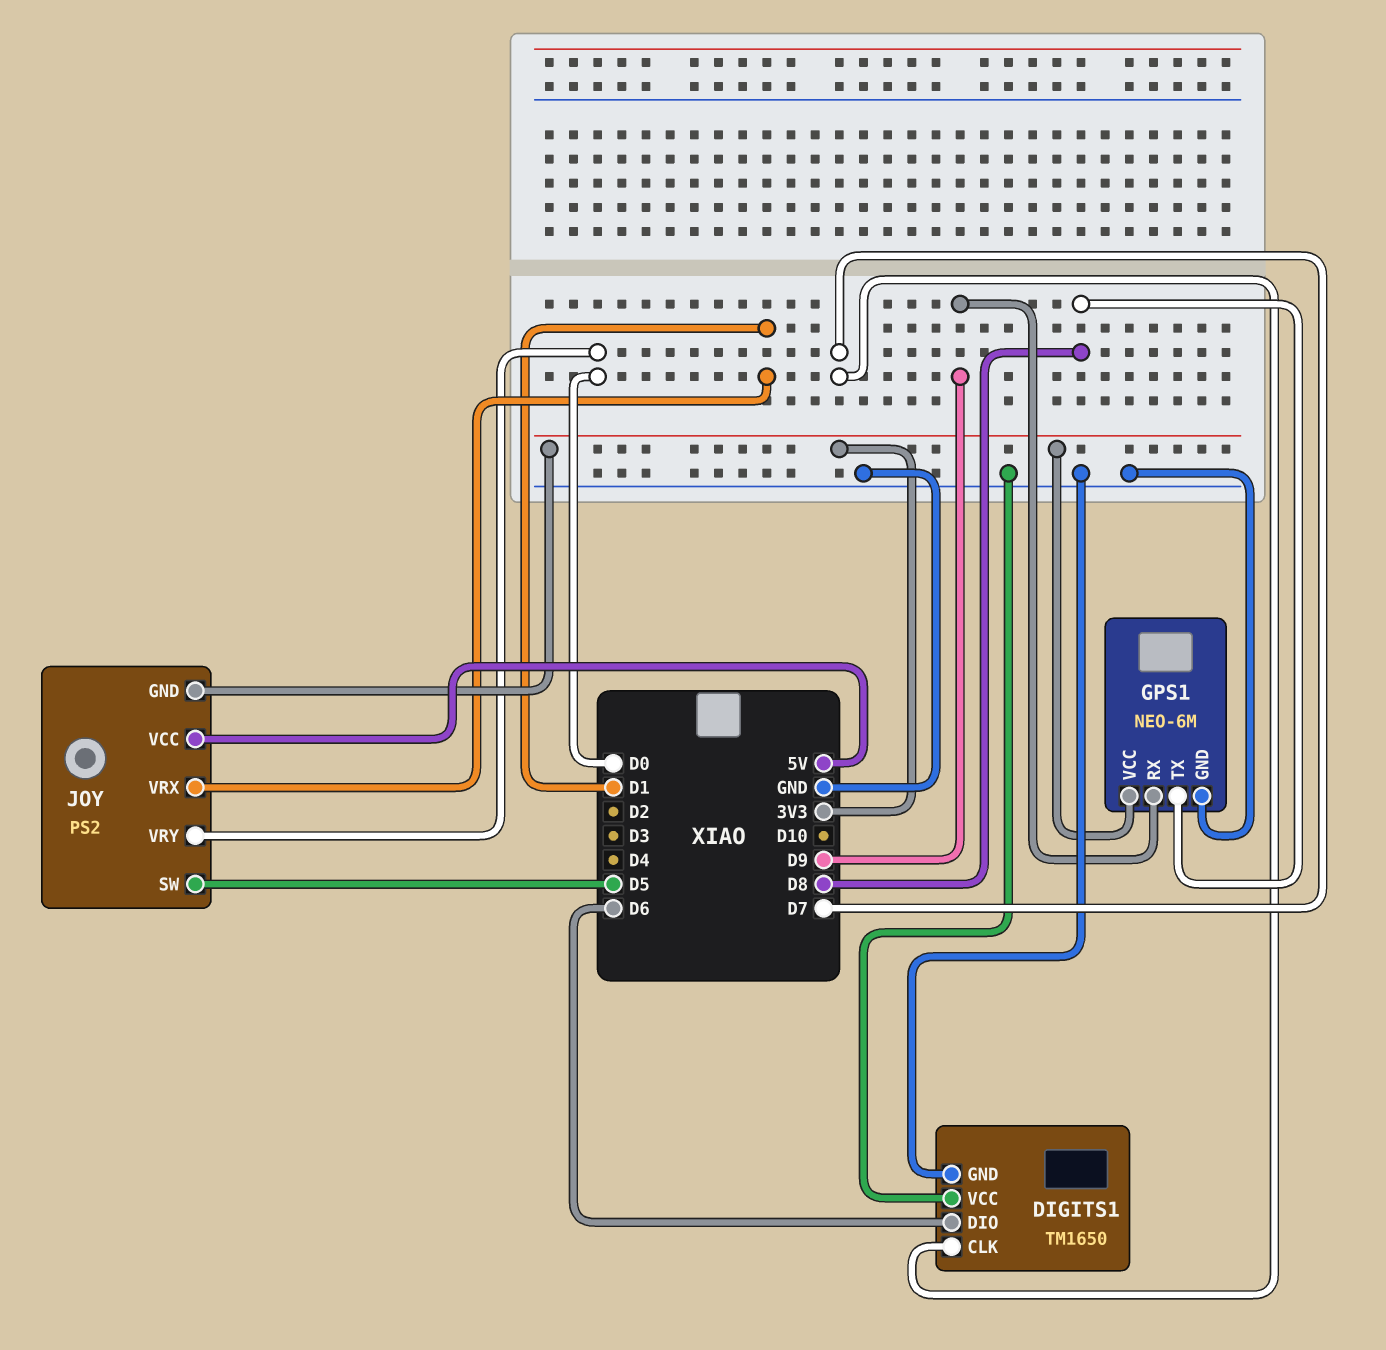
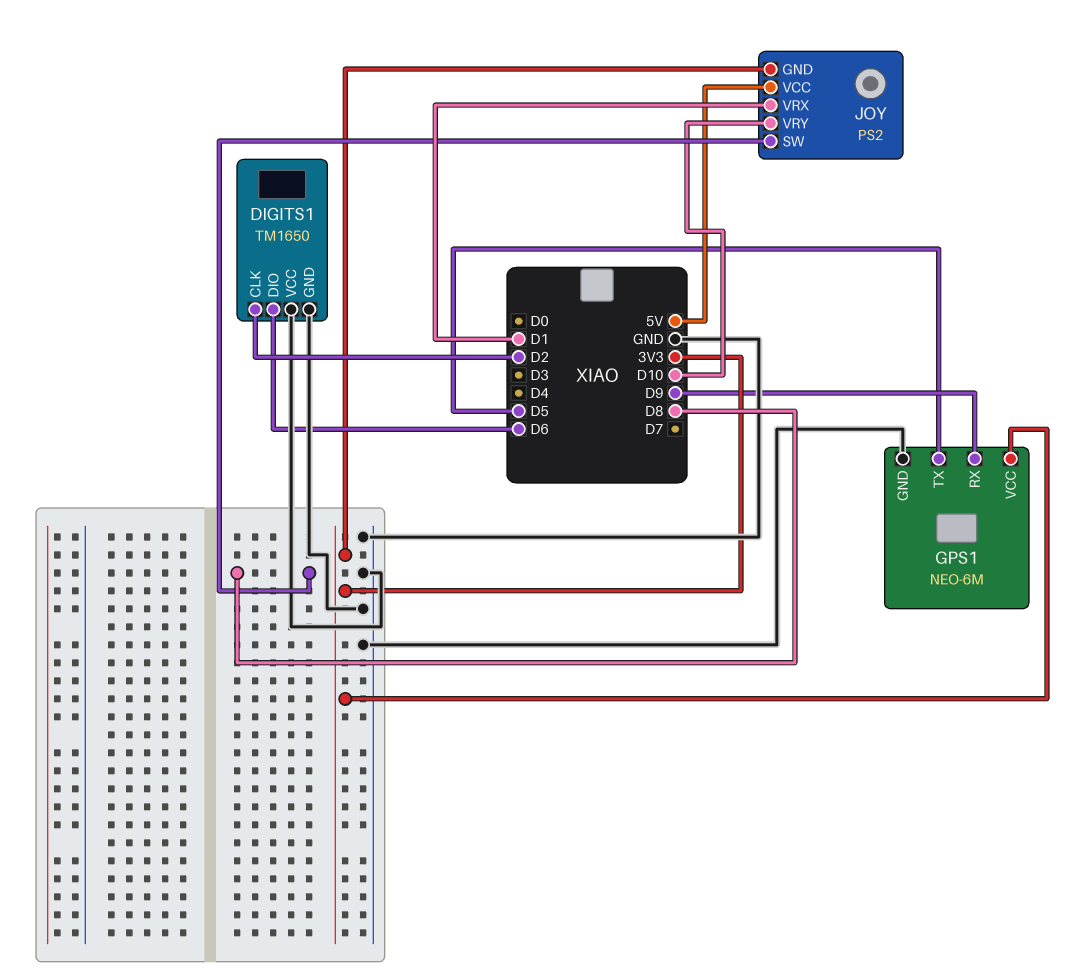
DIGITS1 pin CLK: D7 -> D2
GPS1 pin TX: D8 -> D5
JOY pin SW: D5 -> D8
JOY pin VRY: D0 -> D10

